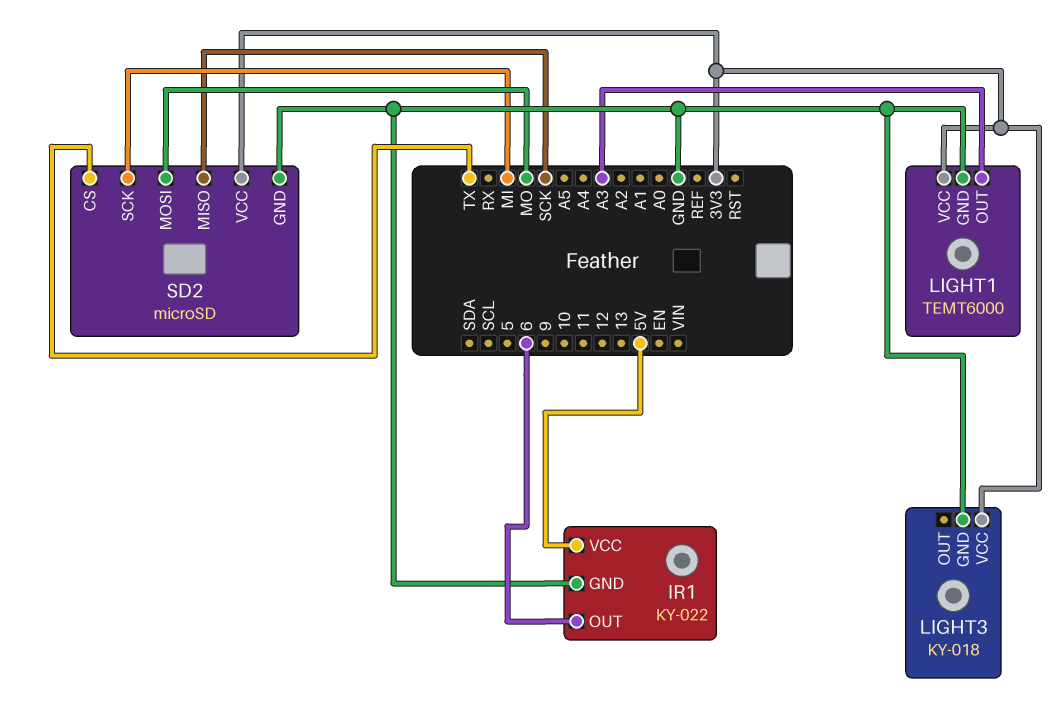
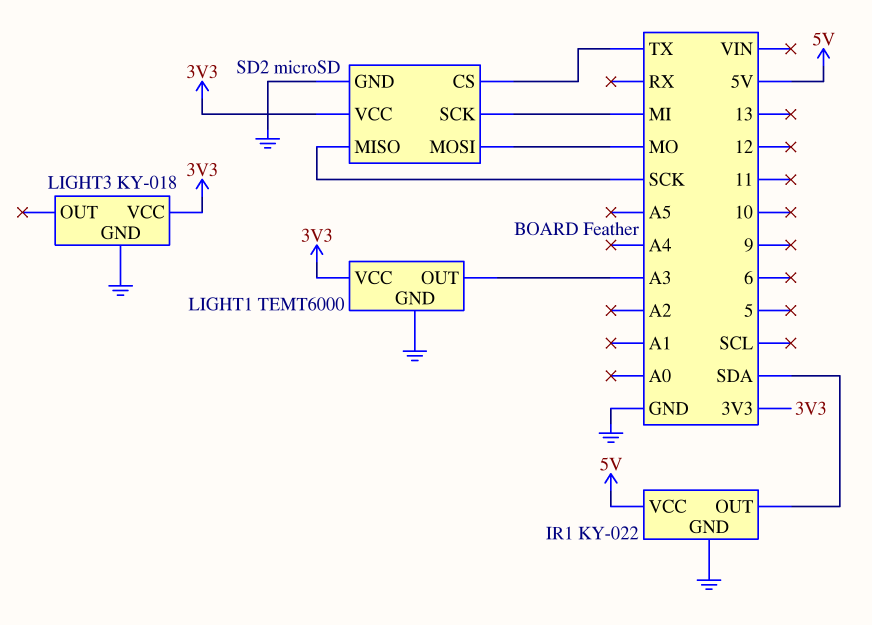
IR1 pin OUT: 6 -> SDA

